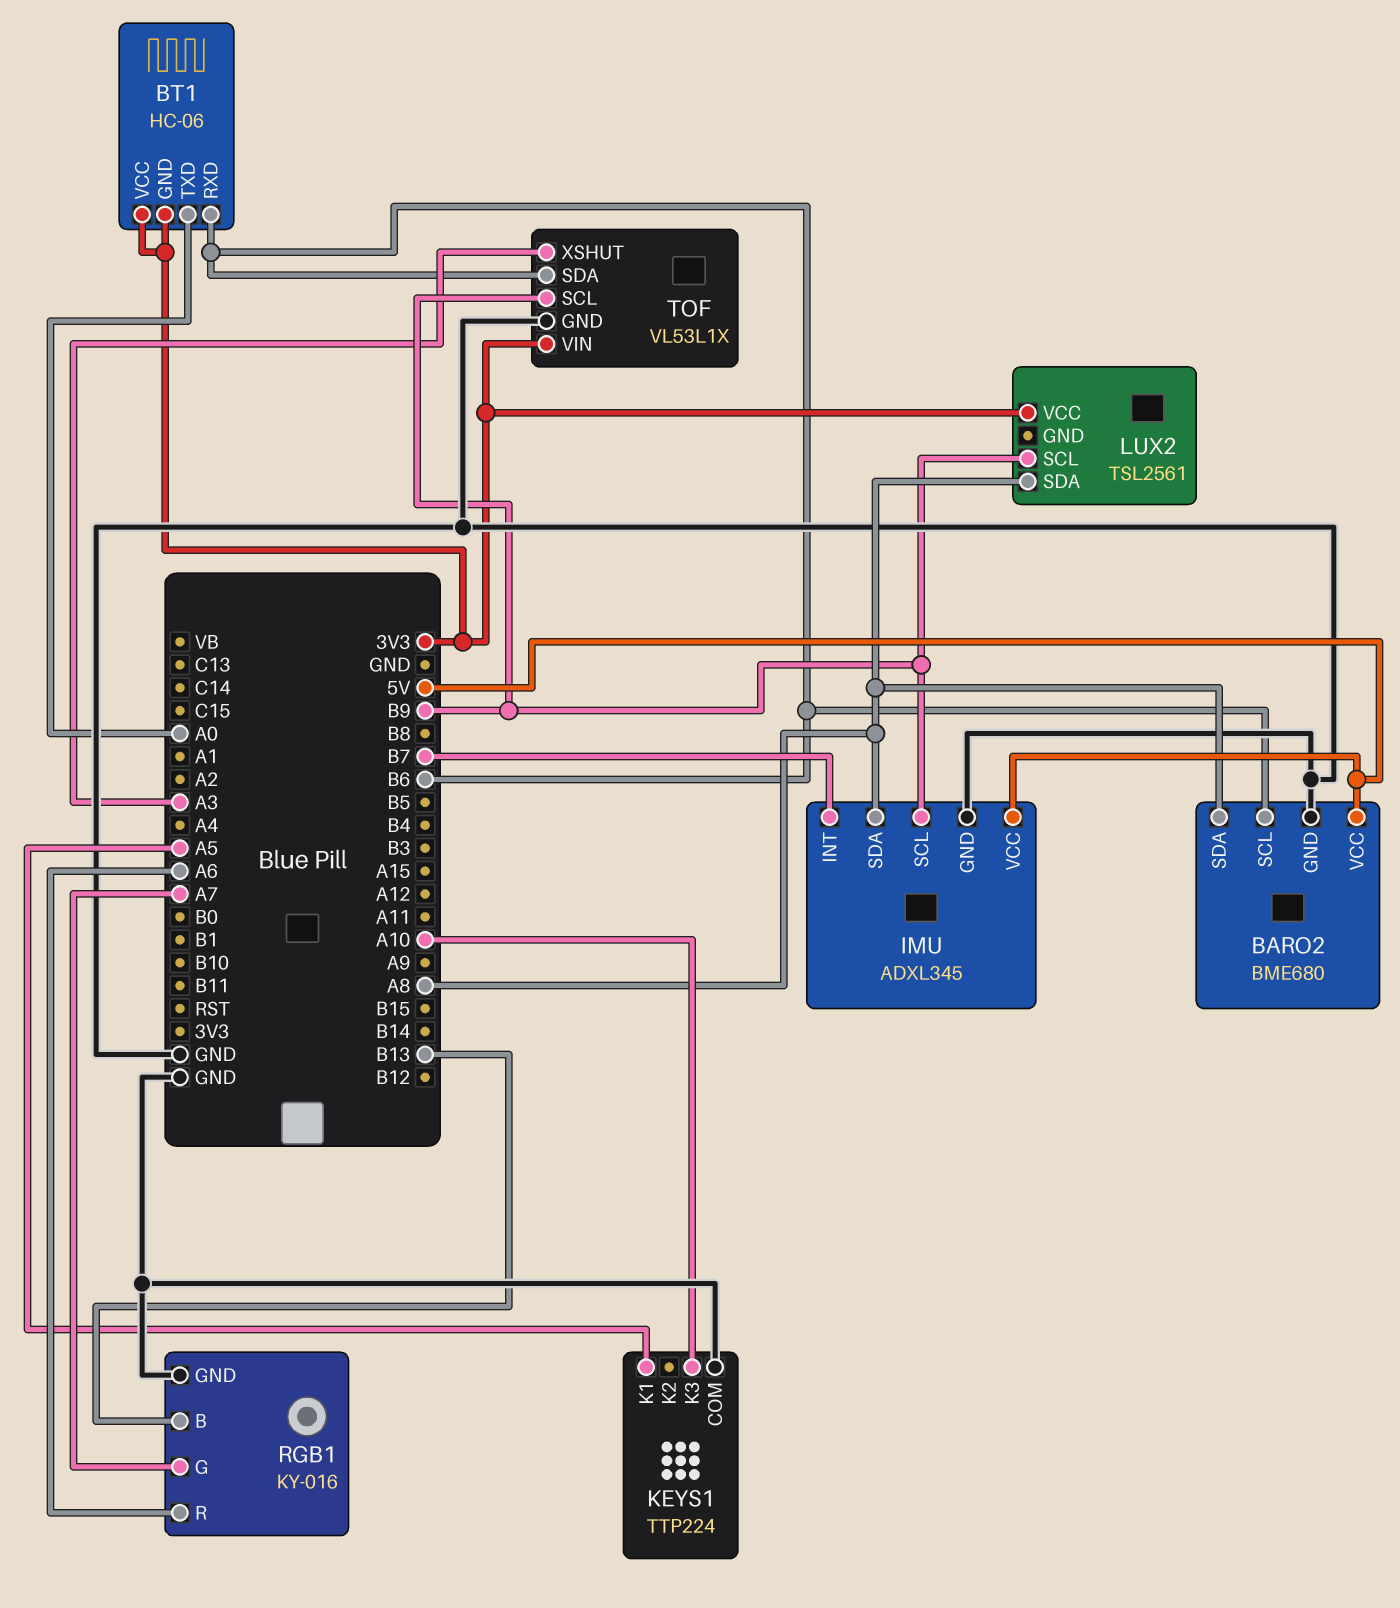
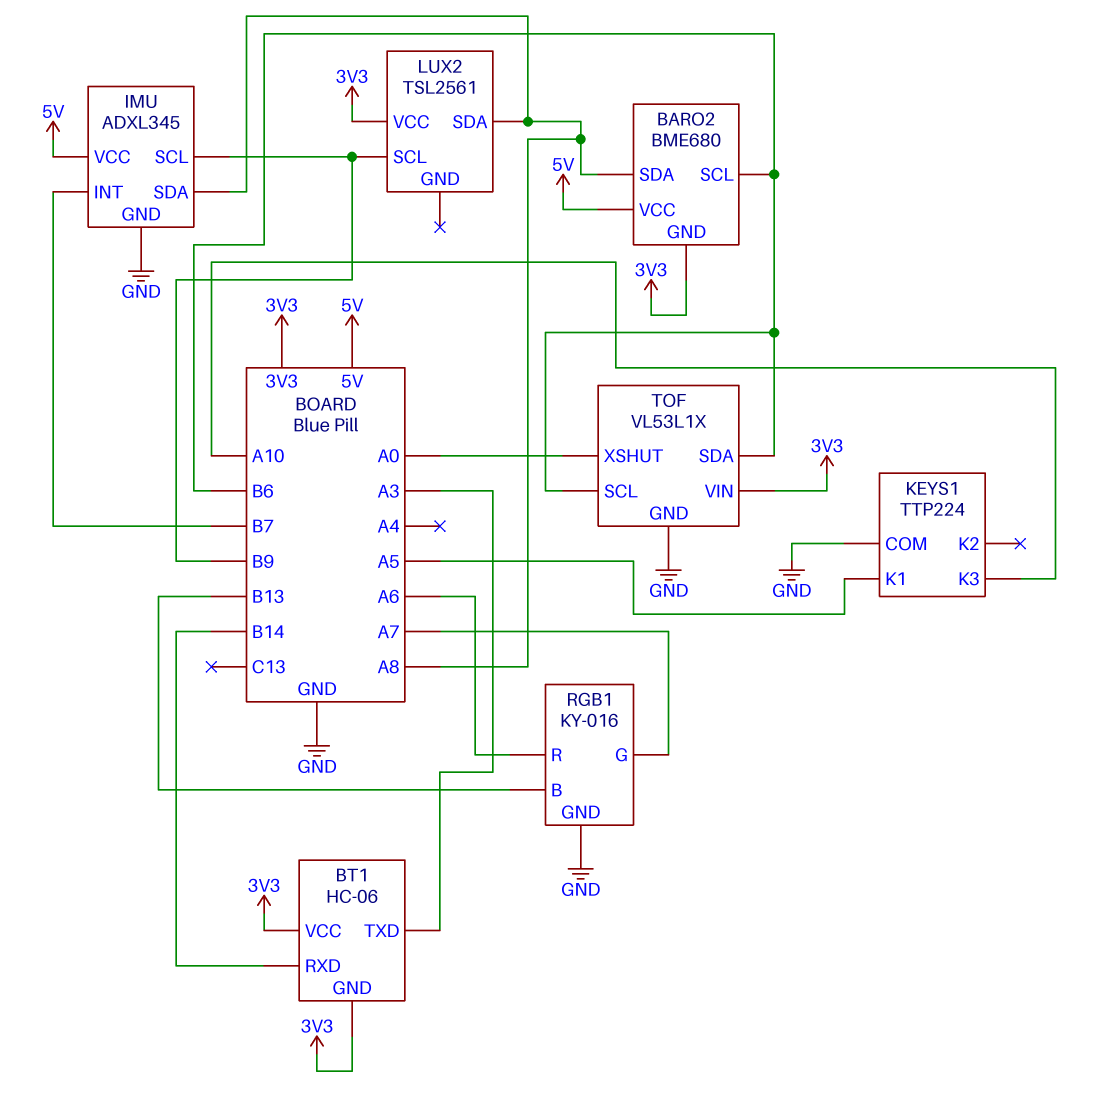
BARO2 pin GND: GND -> 3V3
BT1 pin RXD: B6 -> B14
BT1 pin TXD: A0 -> A3
TOF pin SCL: B9 -> B6
TOF pin XSHUT: A3 -> A0

